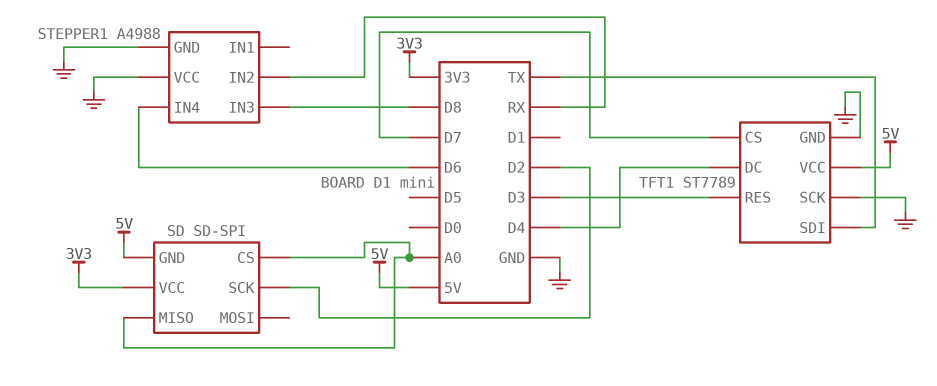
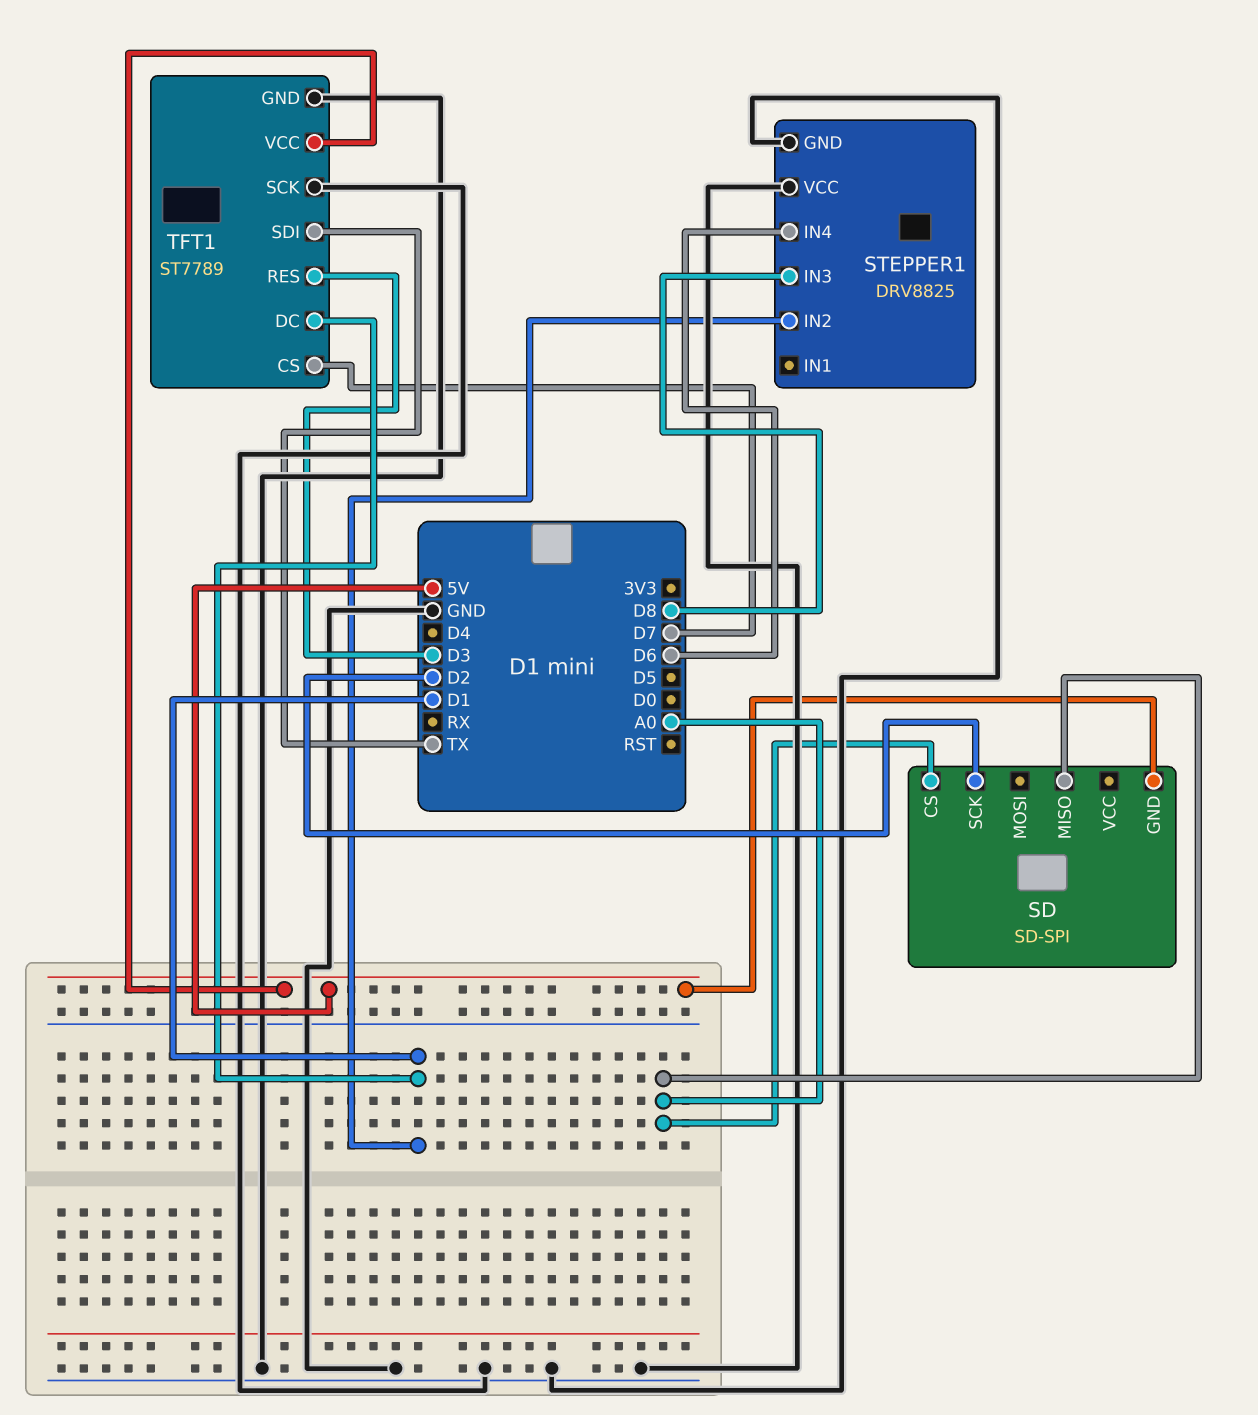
SD pin VCC: 3V3 -> none
STEPPER1: A4988 -> DRV8825
STEPPER1 pin IN2: RX -> D1
TFT1 pin DC: D4 -> D1

